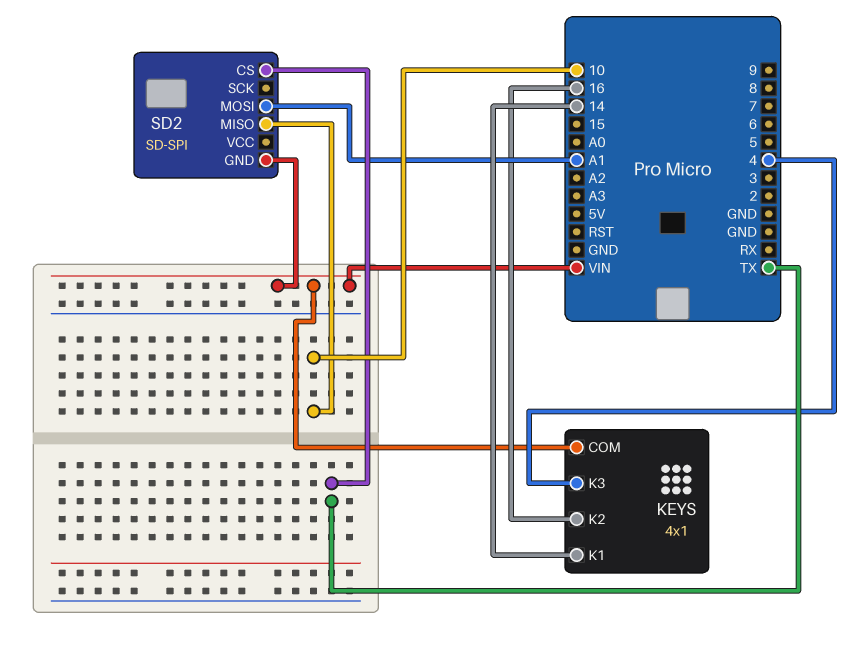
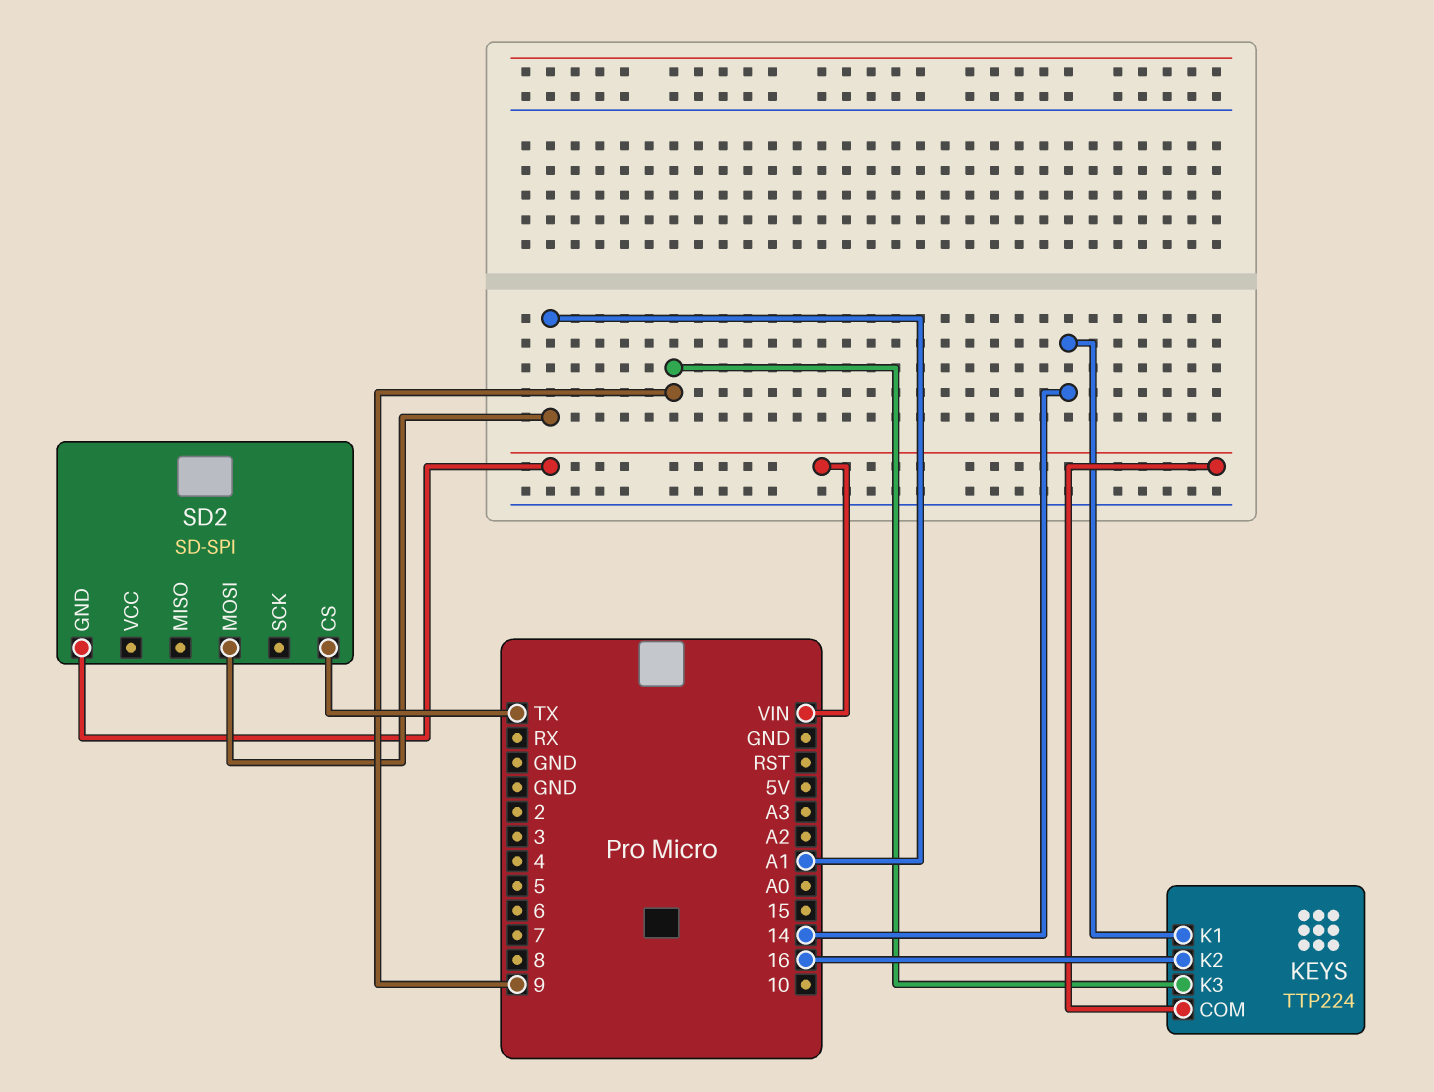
KEYS: 4x1 -> TTP224
KEYS pin K3: 4 -> 9
SD2 pin MISO: 10 -> none

